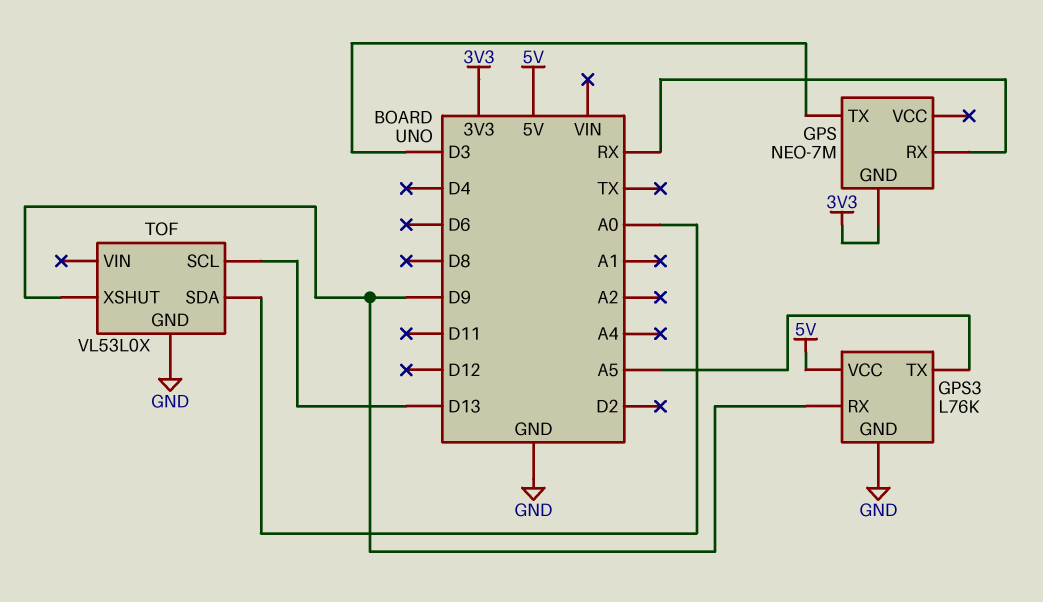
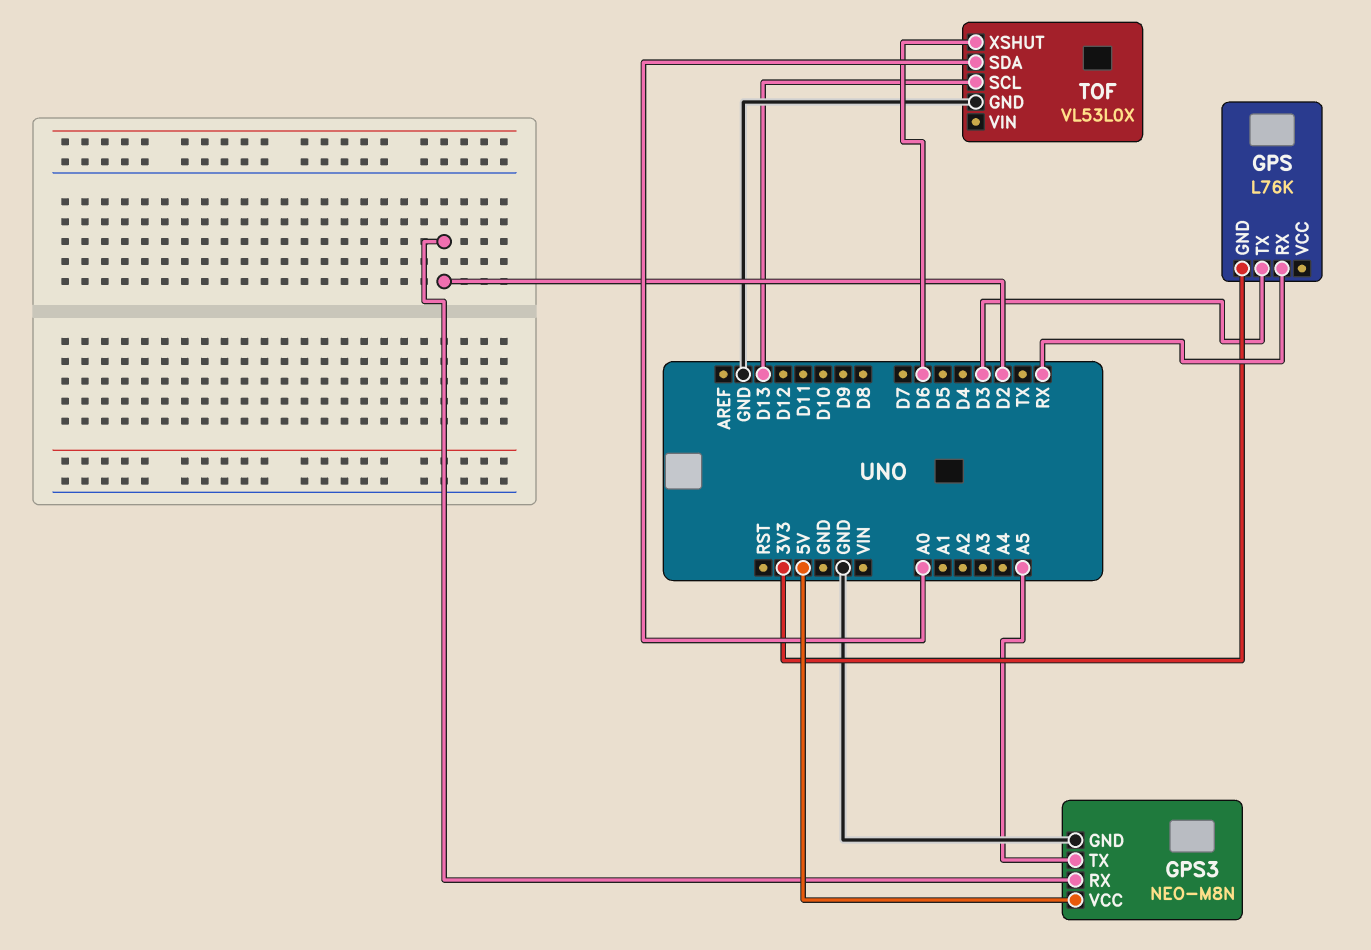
GPS: NEO-7M -> L76K
GPS3: L76K -> NEO-M8N
GPS3 pin RX: D9 -> D2
TOF pin XSHUT: D9 -> D6

